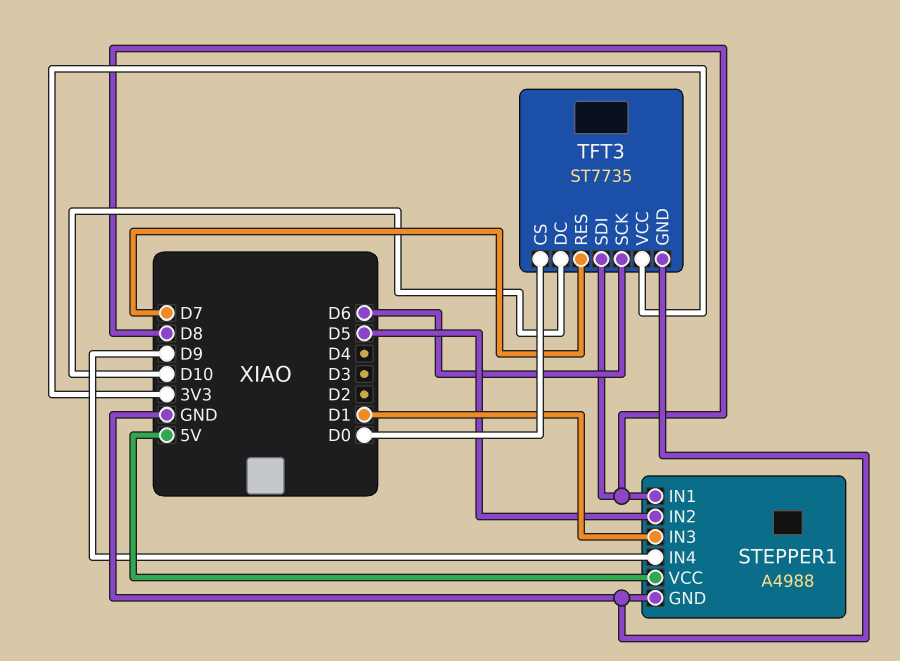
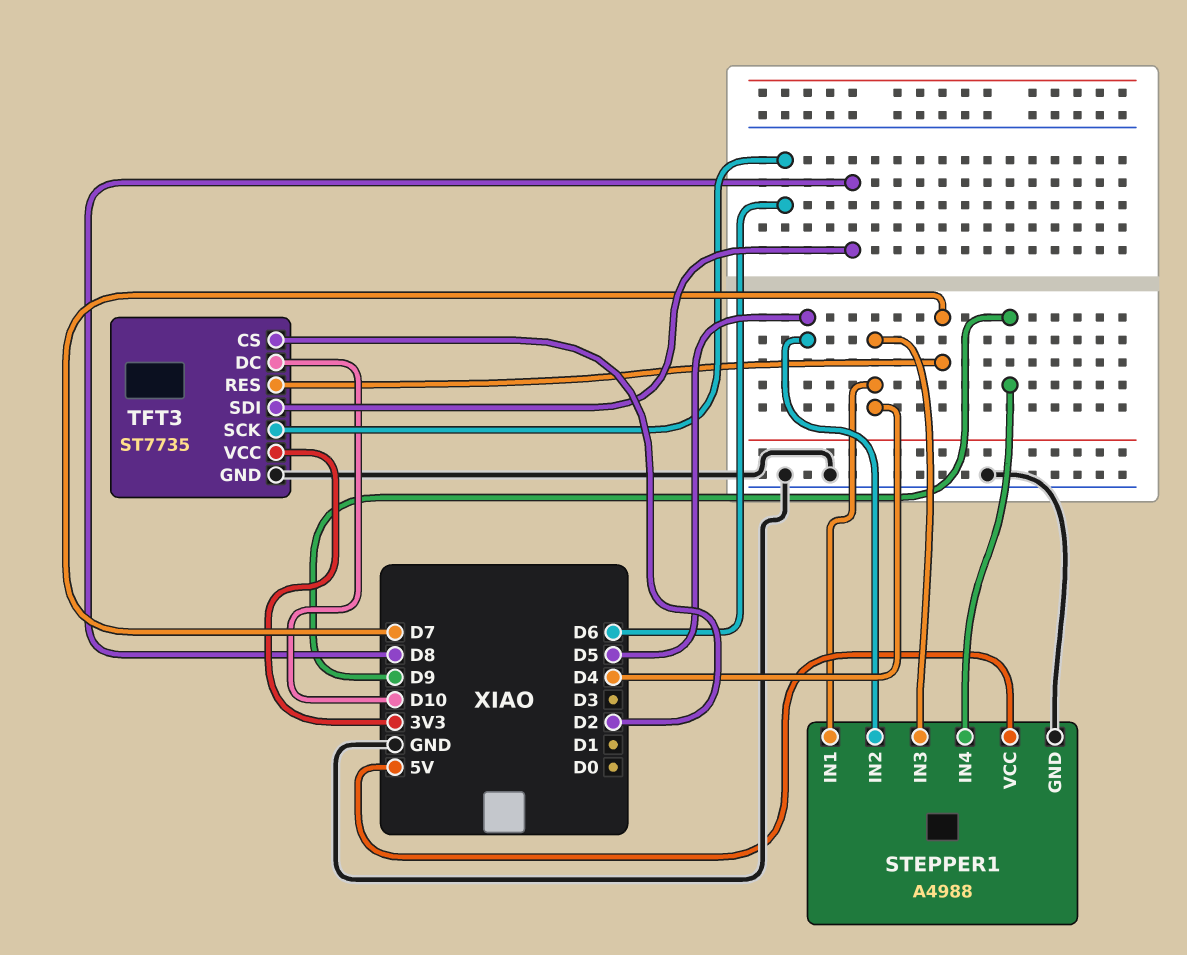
STEPPER1 pin IN1: D8 -> D4
STEPPER1 pin IN3: D1 -> D4
TFT3 pin CS: D0 -> D2

